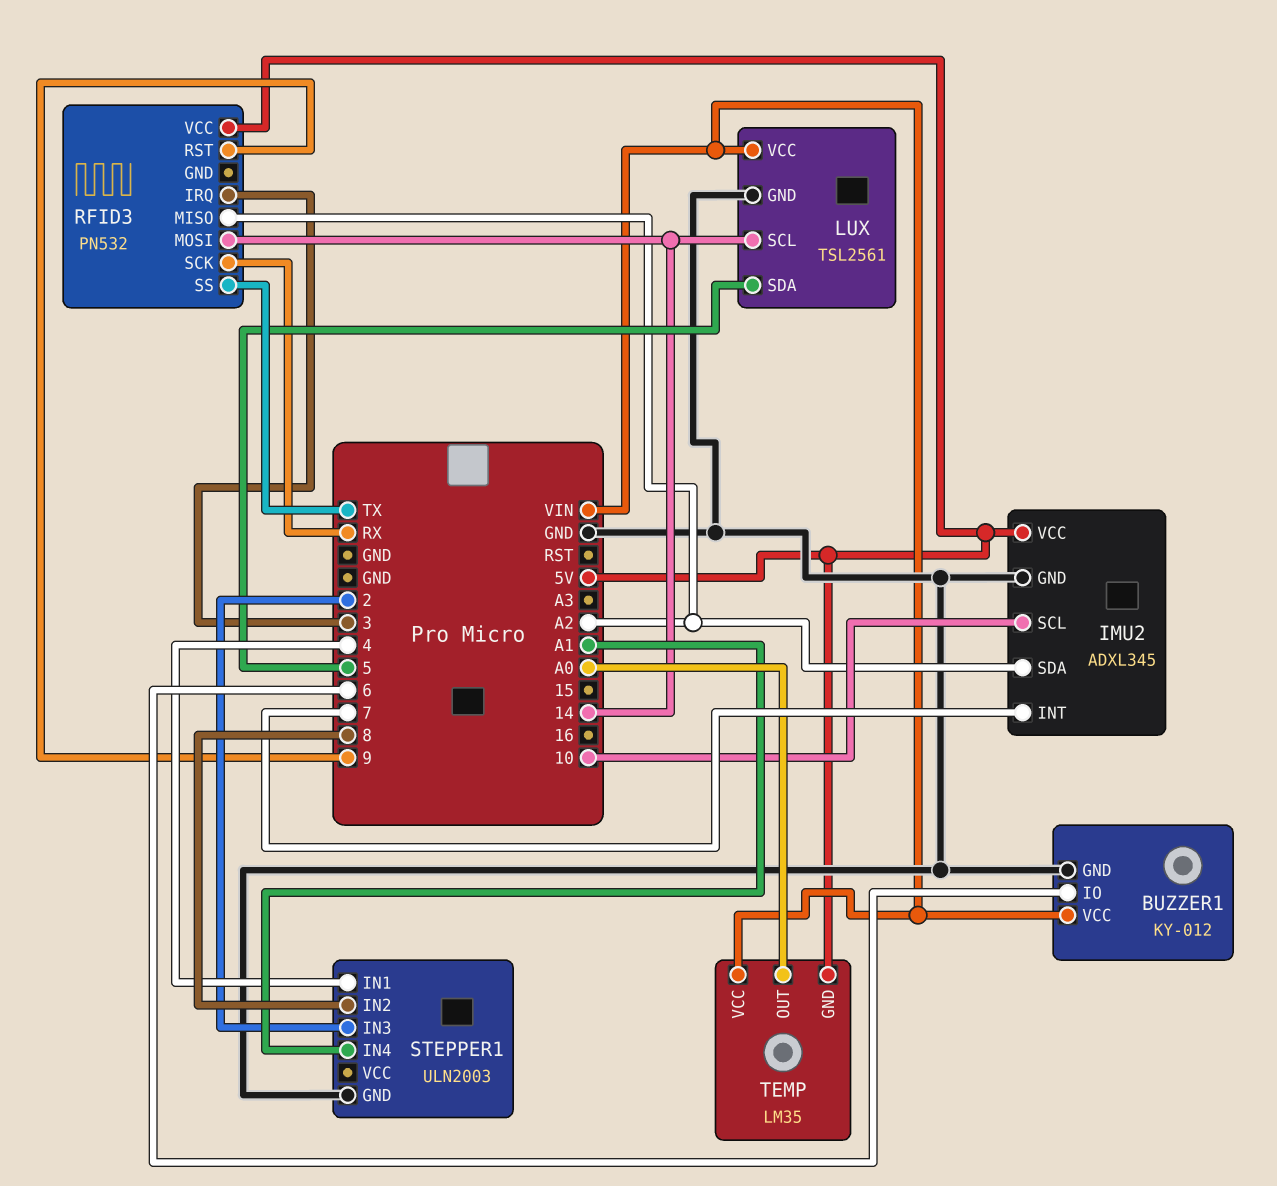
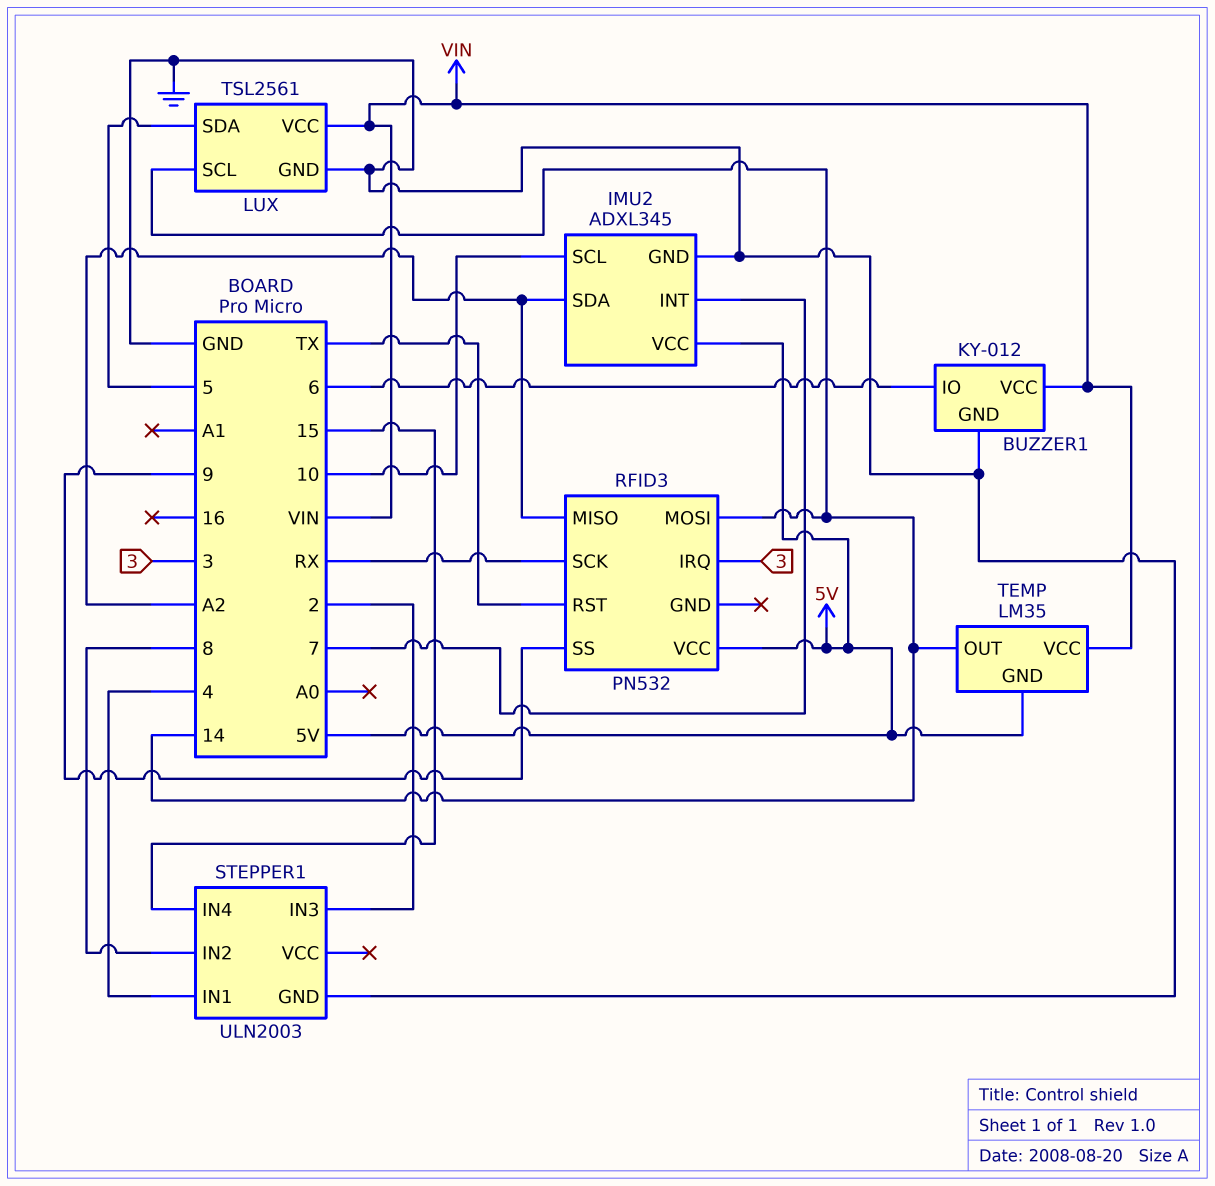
RFID3 pin RST: 9 -> TX
RFID3 pin SS: TX -> 9
STEPPER1 pin IN4: A1 -> 15
TEMP pin OUT: A0 -> 14

